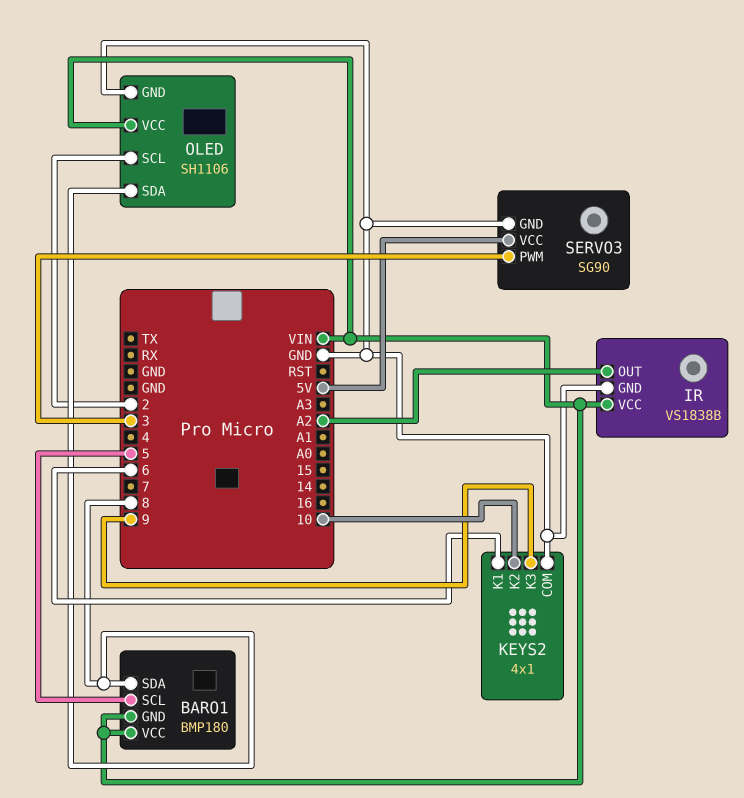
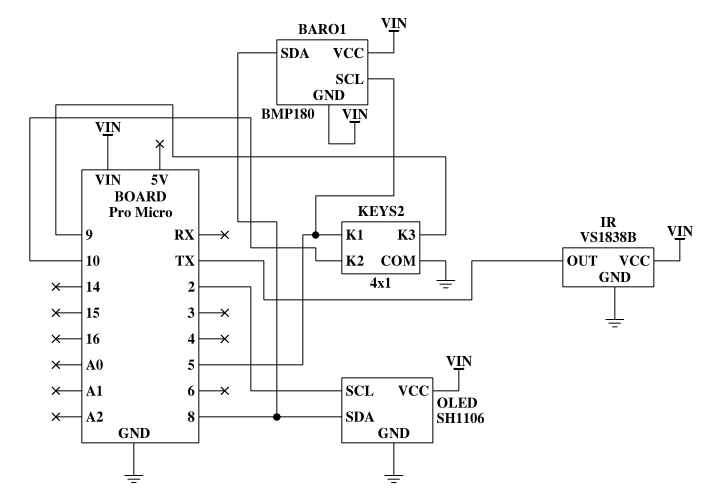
IR pin OUT: A2 -> TX
KEYS2 pin K1: 6 -> 5
SERVO3: SG90 -> none
SERVO3 pin GND: GND -> none
SERVO3 pin PWM: 3 -> none
SERVO3 pin VCC: 5V -> none

